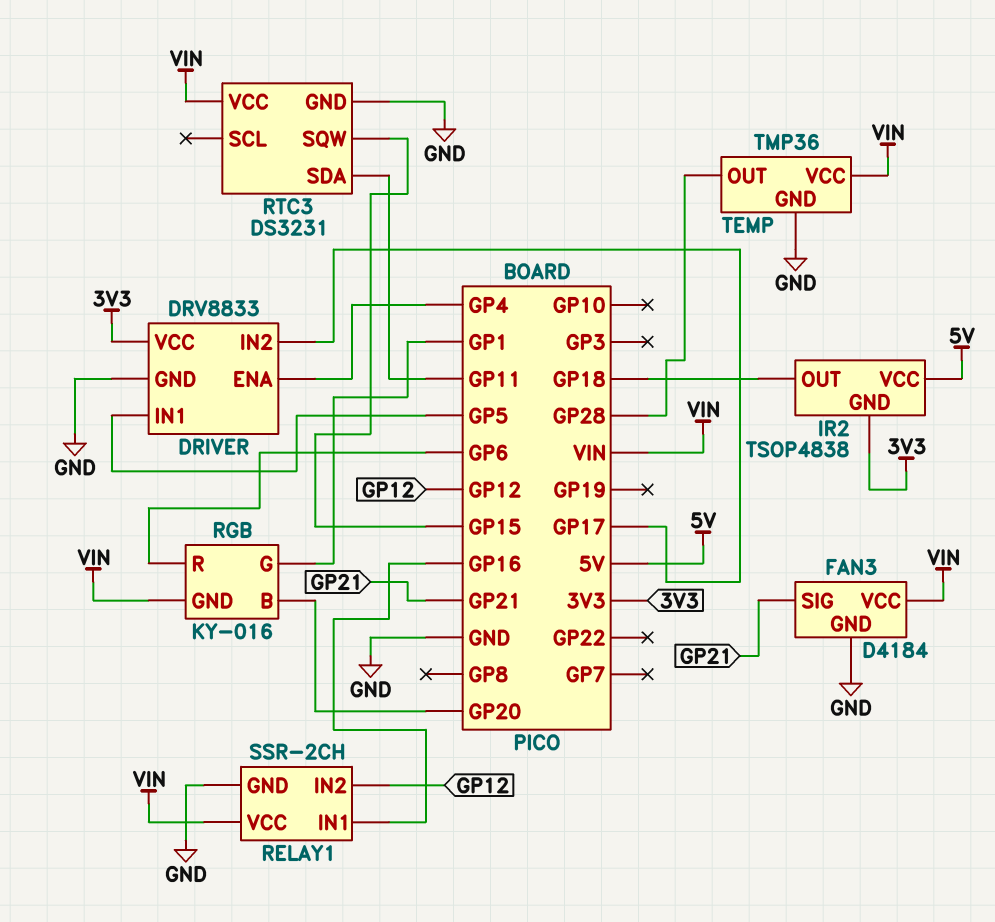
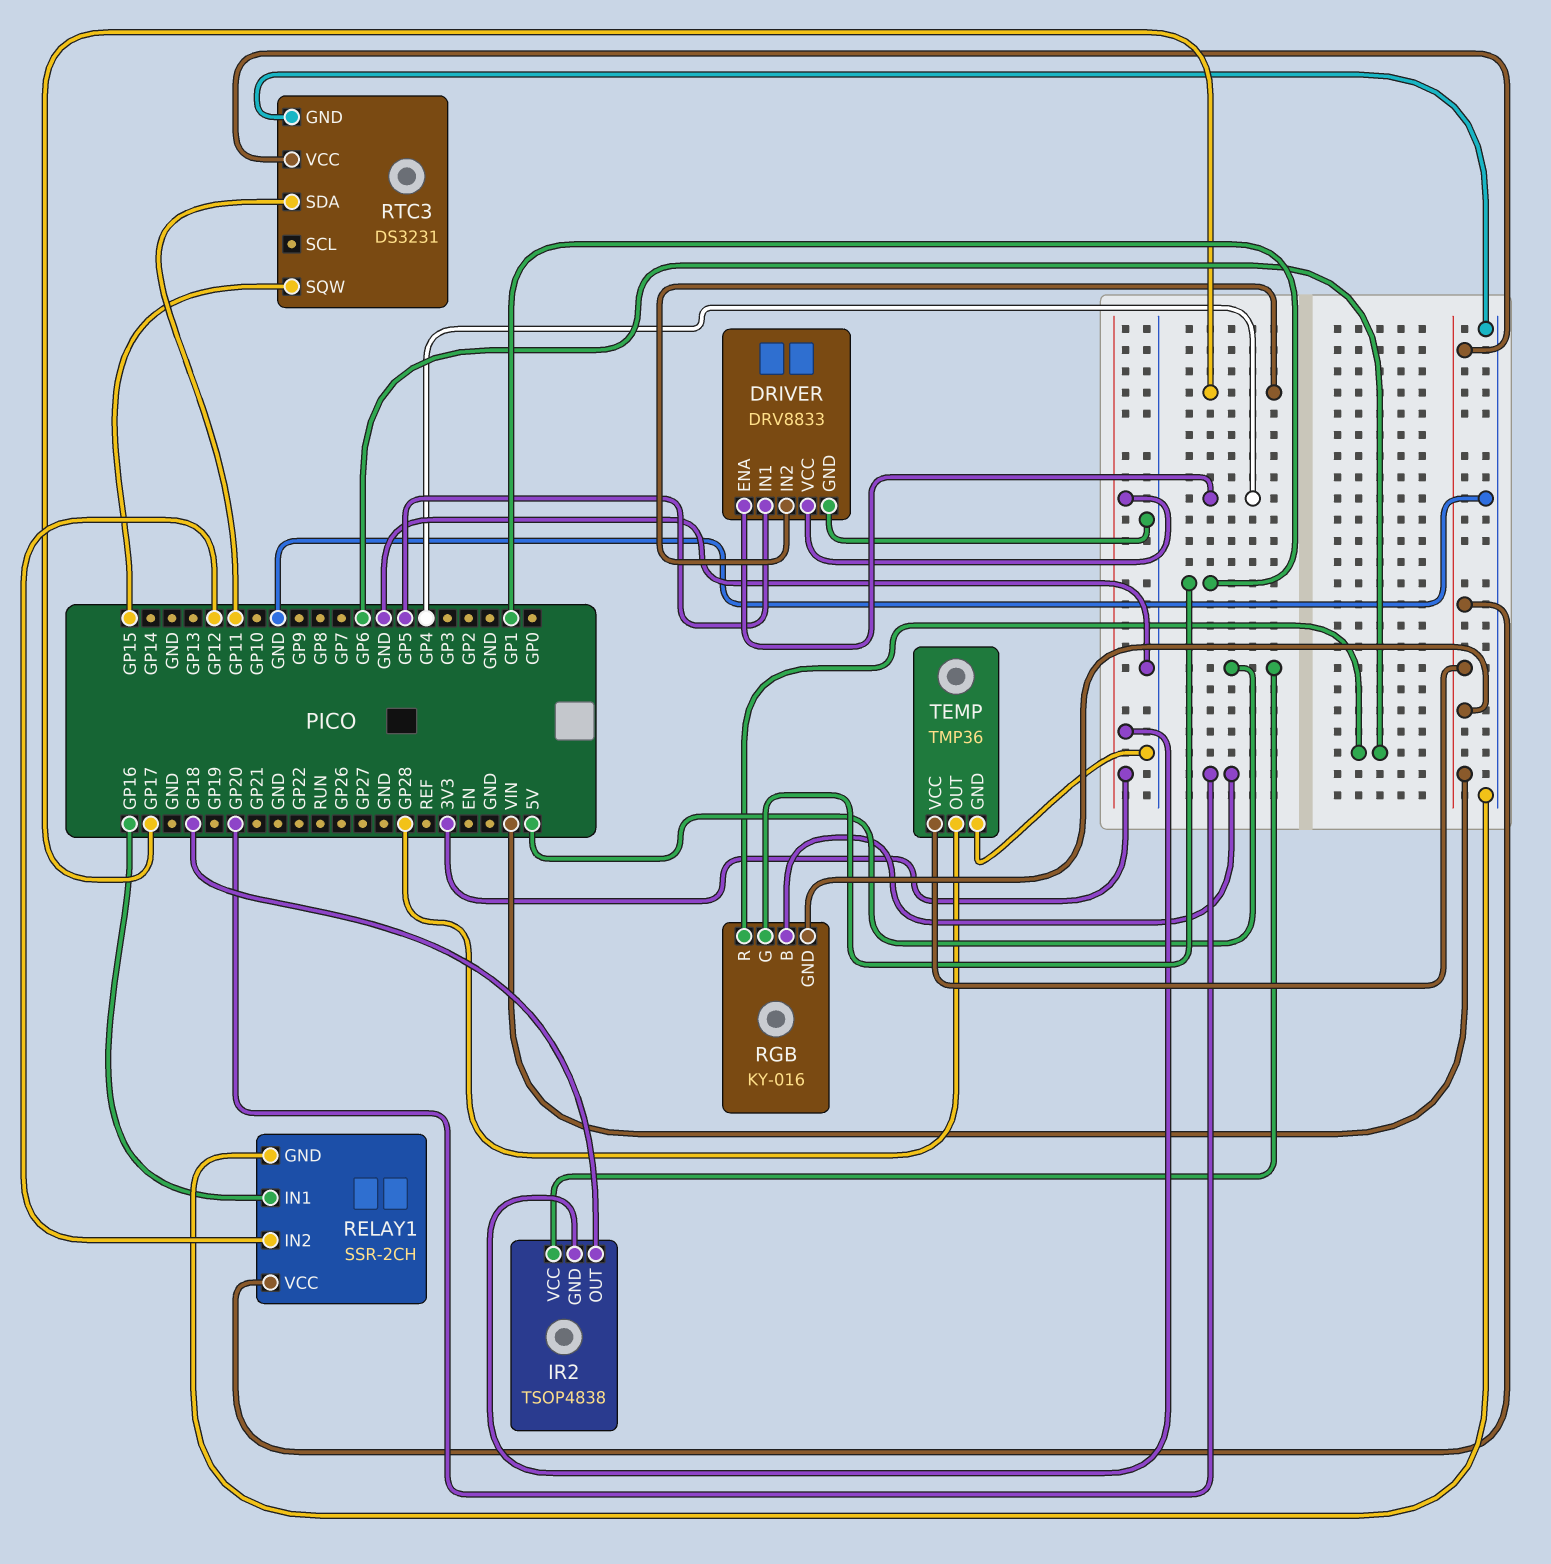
FAN3: D4184 -> none
FAN3 pin GND: GND -> none
FAN3 pin SIG: GP21 -> none
FAN3 pin VCC: VIN -> none

